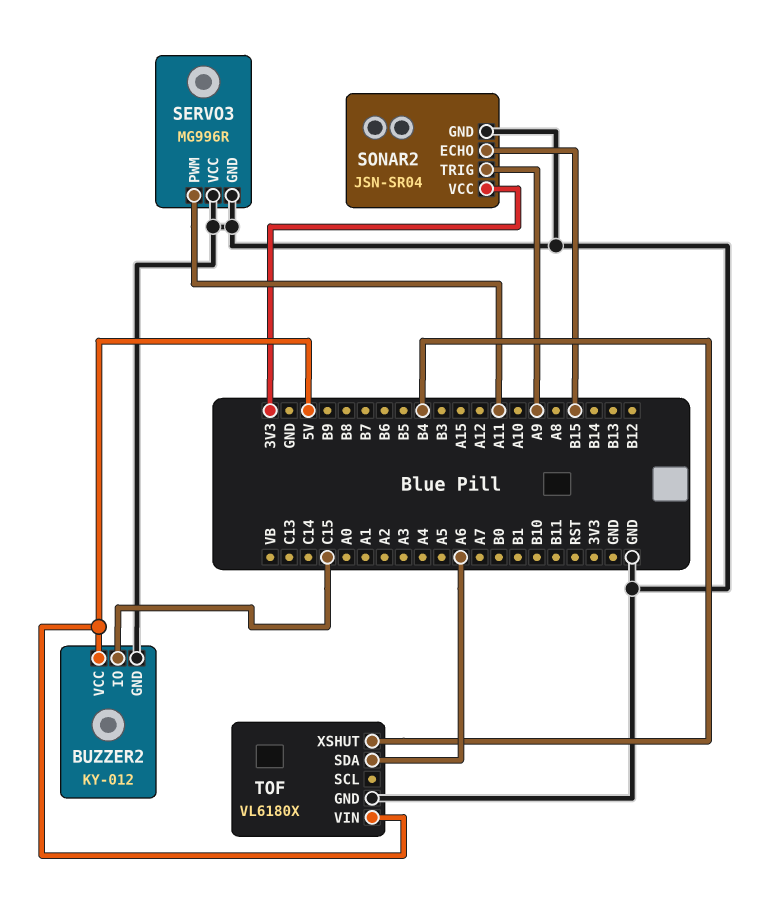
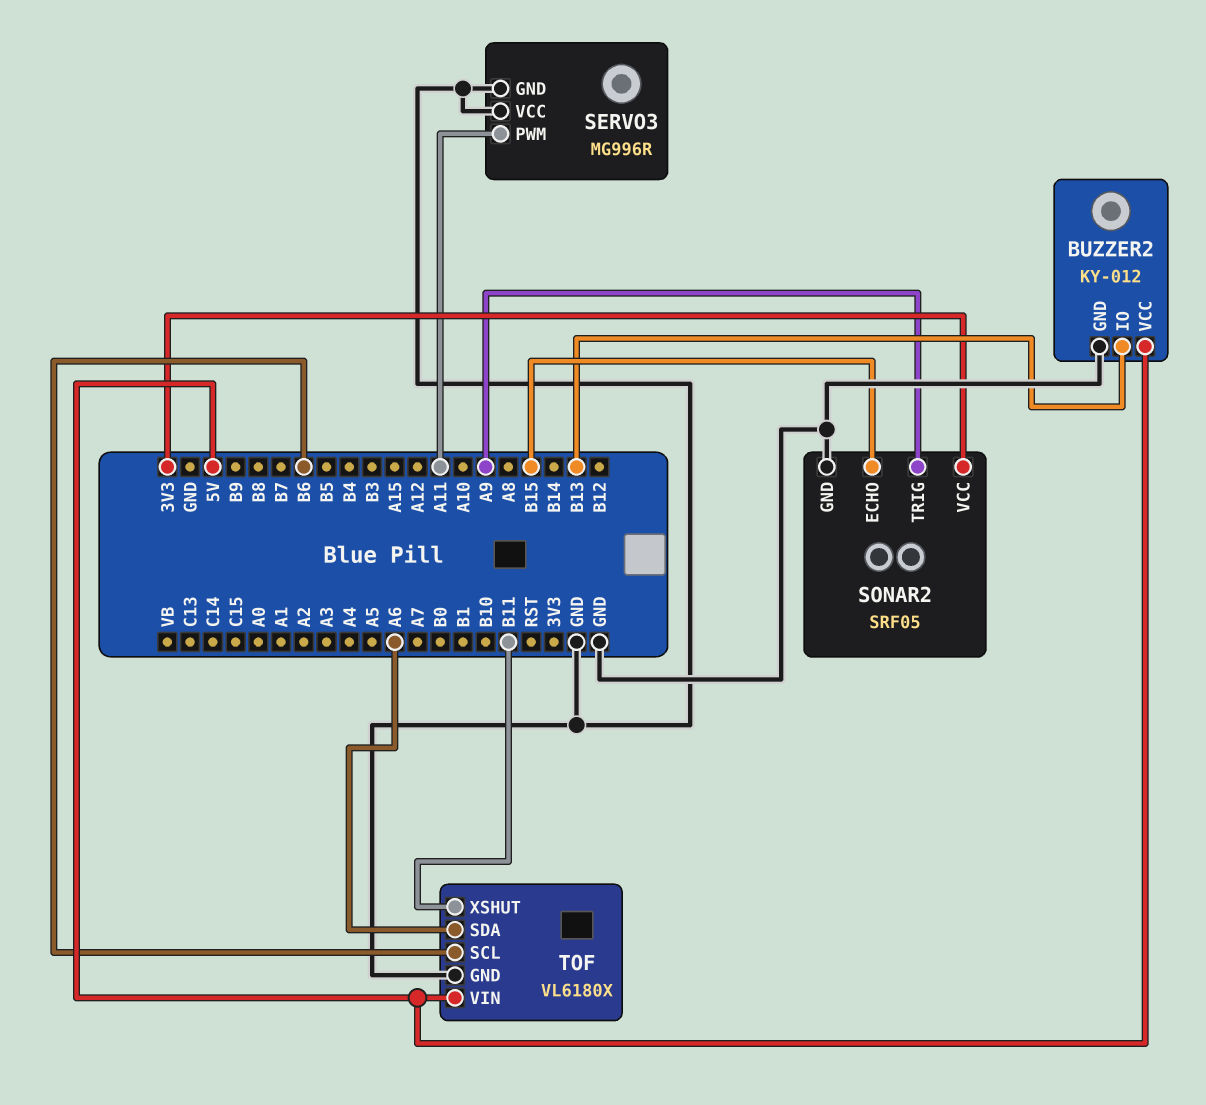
BUZZER2 pin IO: C15 -> B13
SONAR2: JSN-SR04 -> SRF05
TOF pin SCL: none -> B6
TOF pin XSHUT: B4 -> B11

